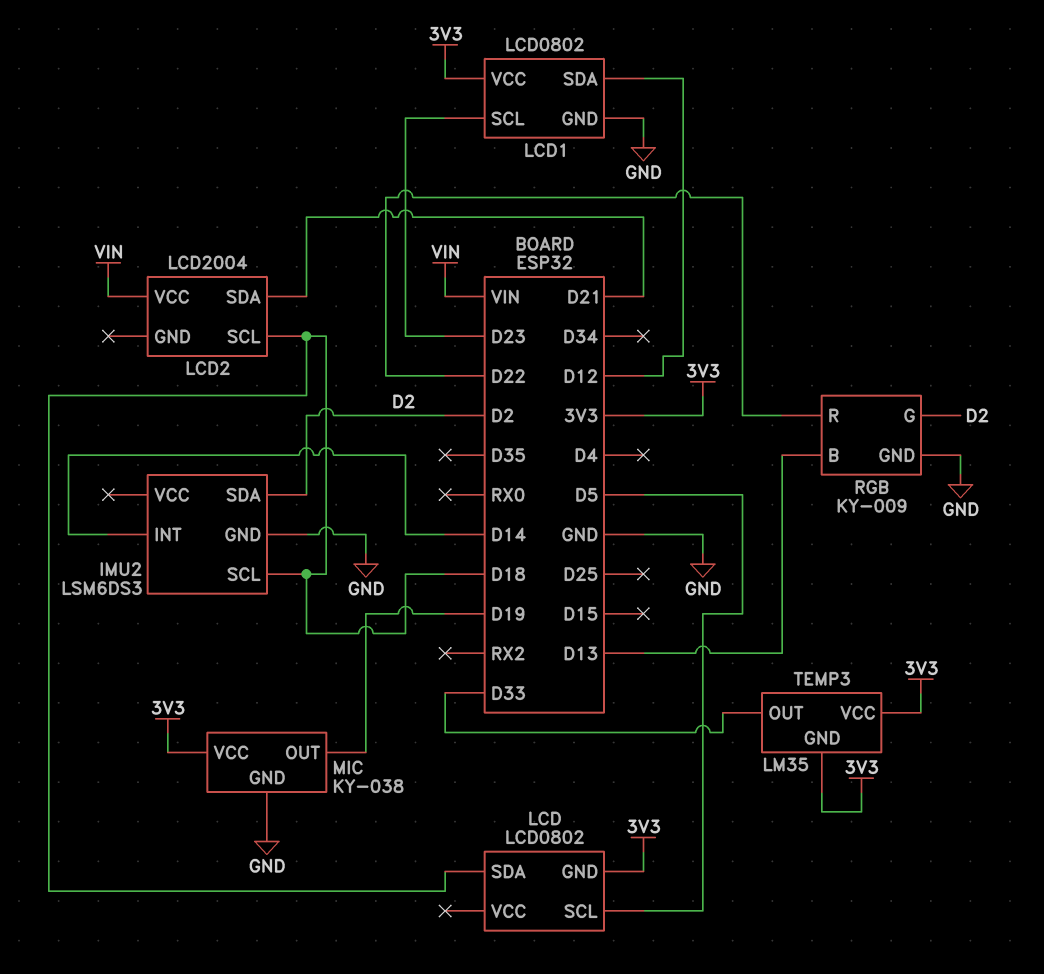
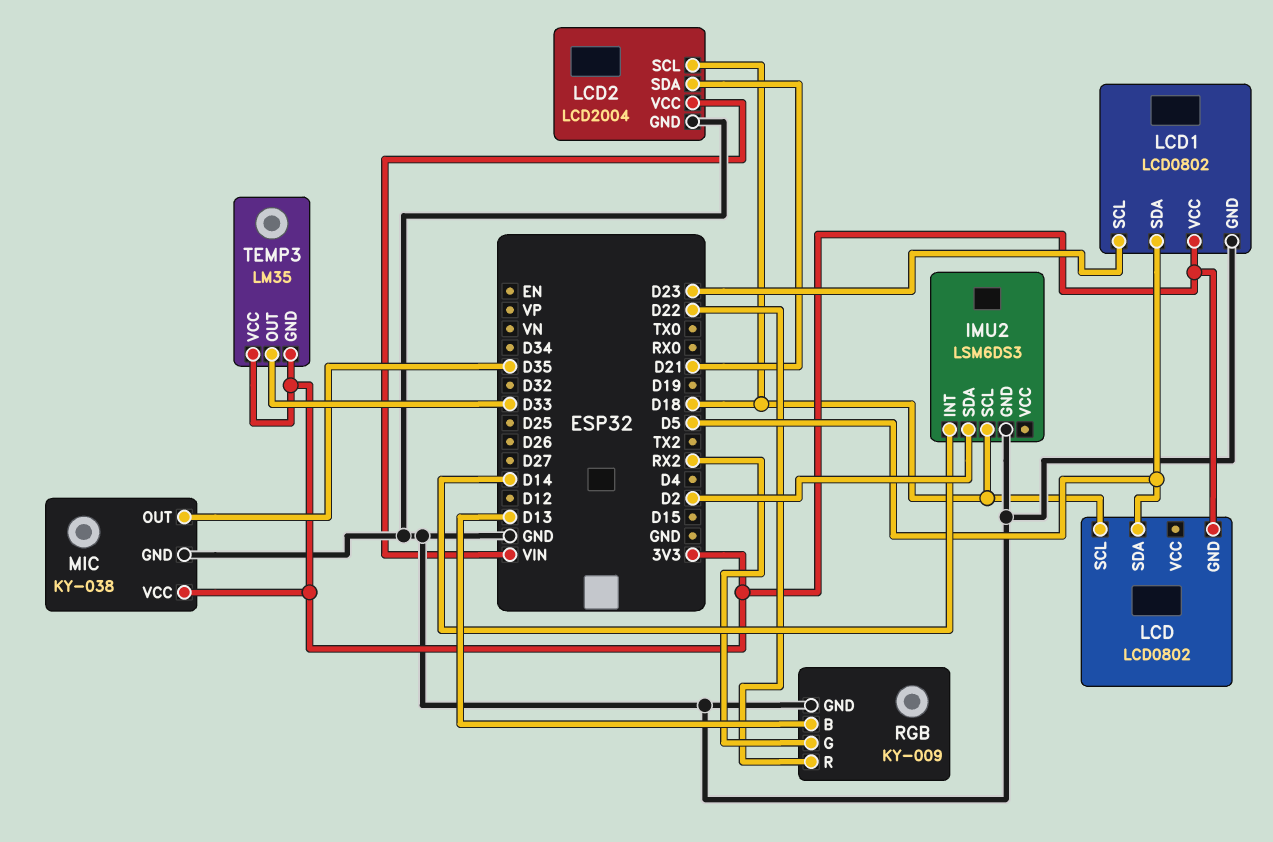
LCD pin SCL: D5 -> D18
LCD pin SDA: D18 -> D5
LCD1 pin SDA: D12 -> D5
LCD2 pin GND: none -> GND
MIC pin OUT: D19 -> D35
RGB pin G: D2 -> RX2

